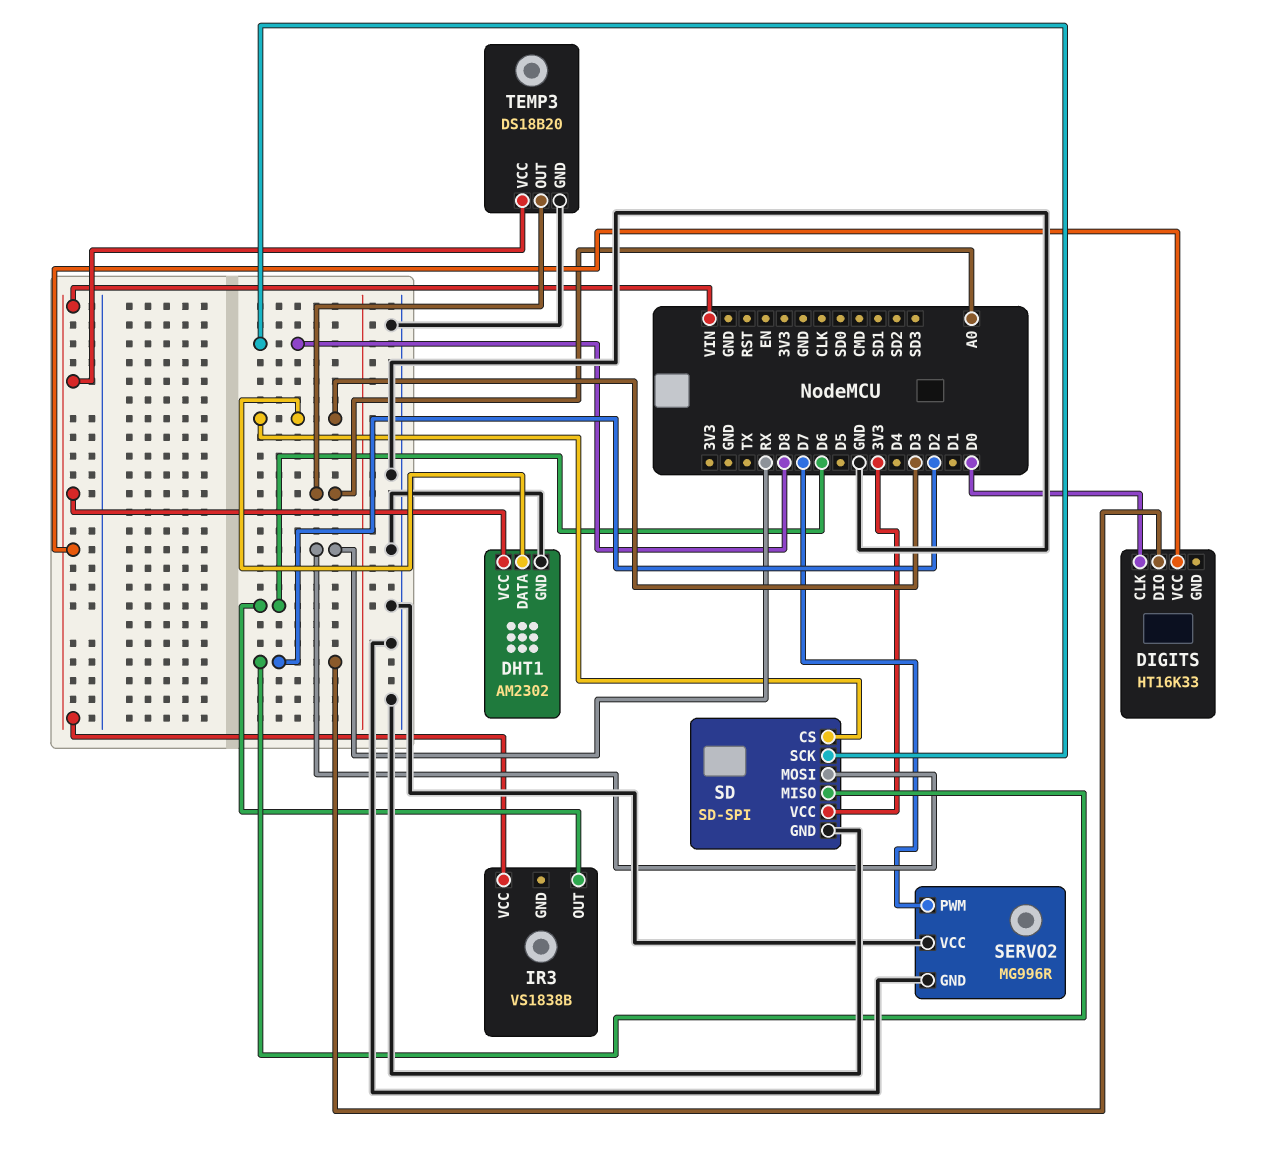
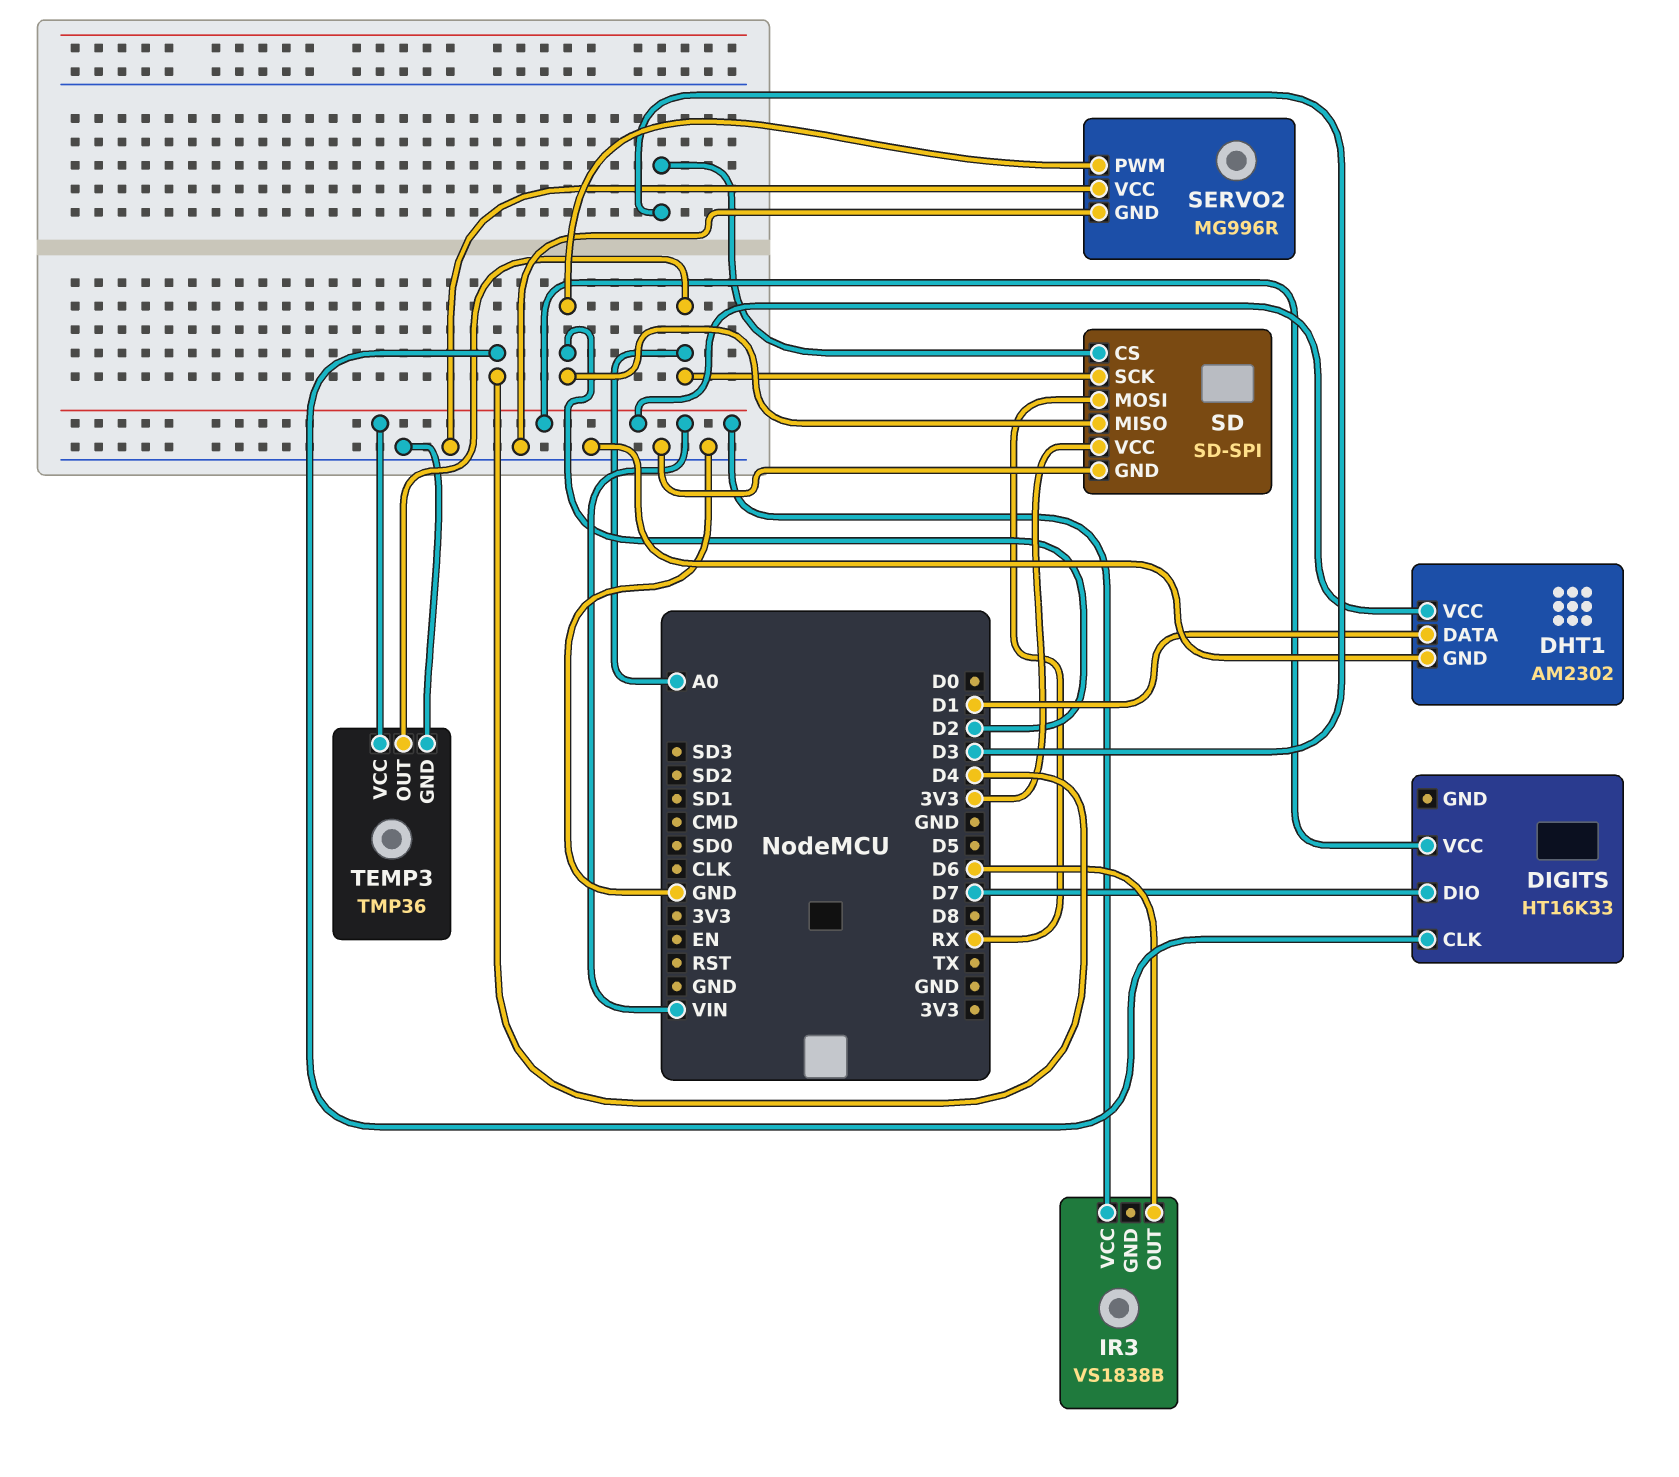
DHT1 pin DATA: D3 -> D1
DIGITS pin CLK: D0 -> D4
DIGITS pin DIO: D2 -> D7
SD pin SCK: D8 -> A0
SERVO2 pin PWM: D7 -> D2
TEMP3: DS18B20 -> TMP36

